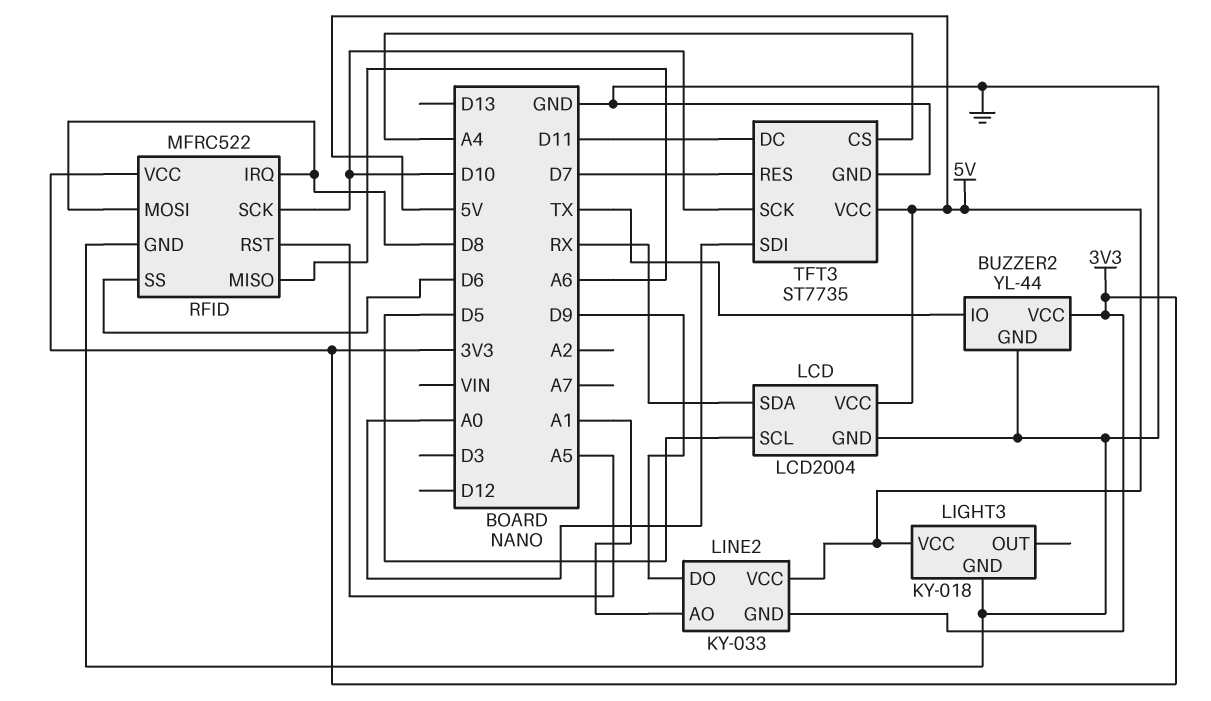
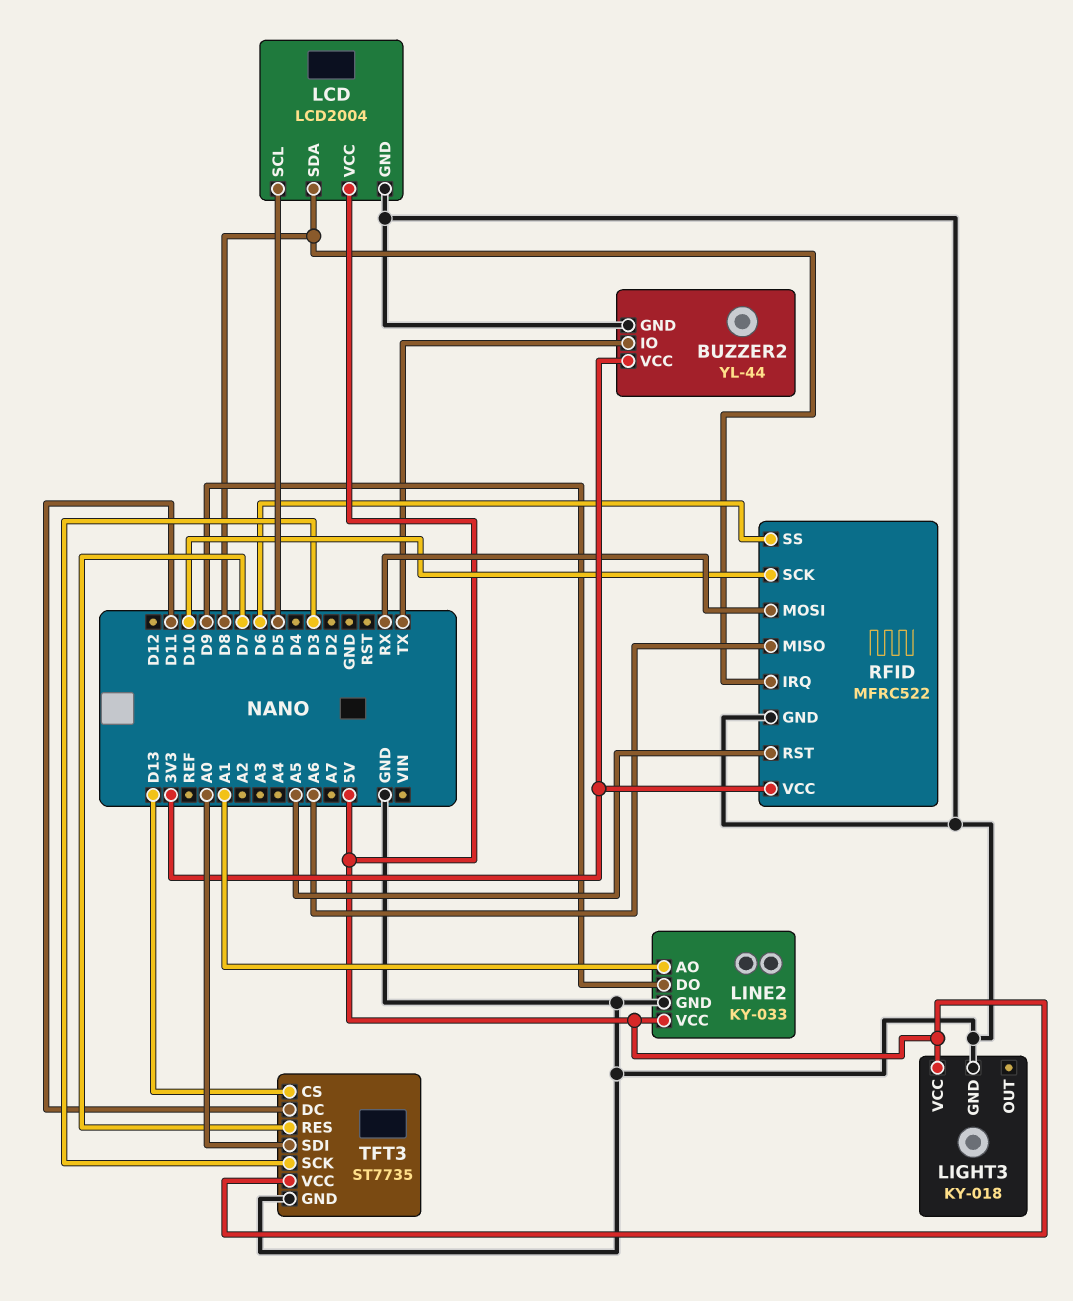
LCD pin SDA: RX -> D8
LINE2 pin GND: 3V3 -> GND
RFID pin MOSI: D8 -> RX
TFT3 pin CS: A4 -> D13
TFT3 pin SCK: D10 -> D3

